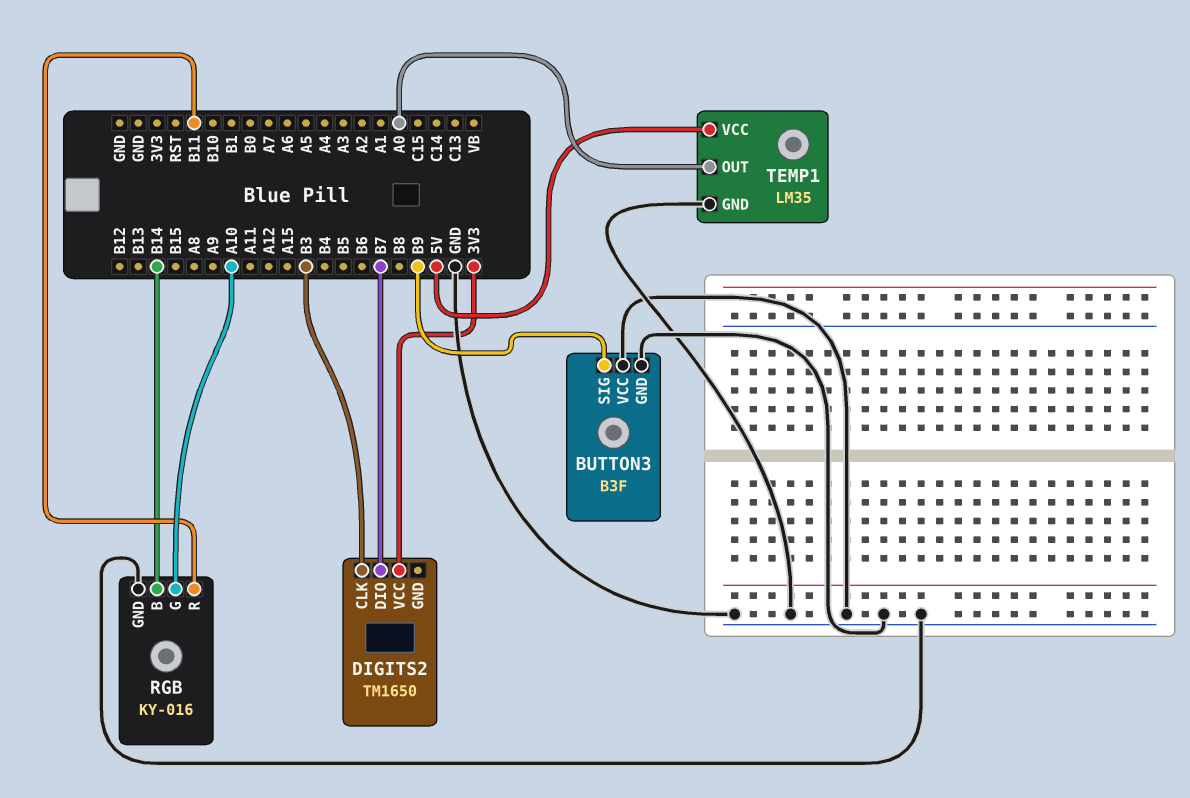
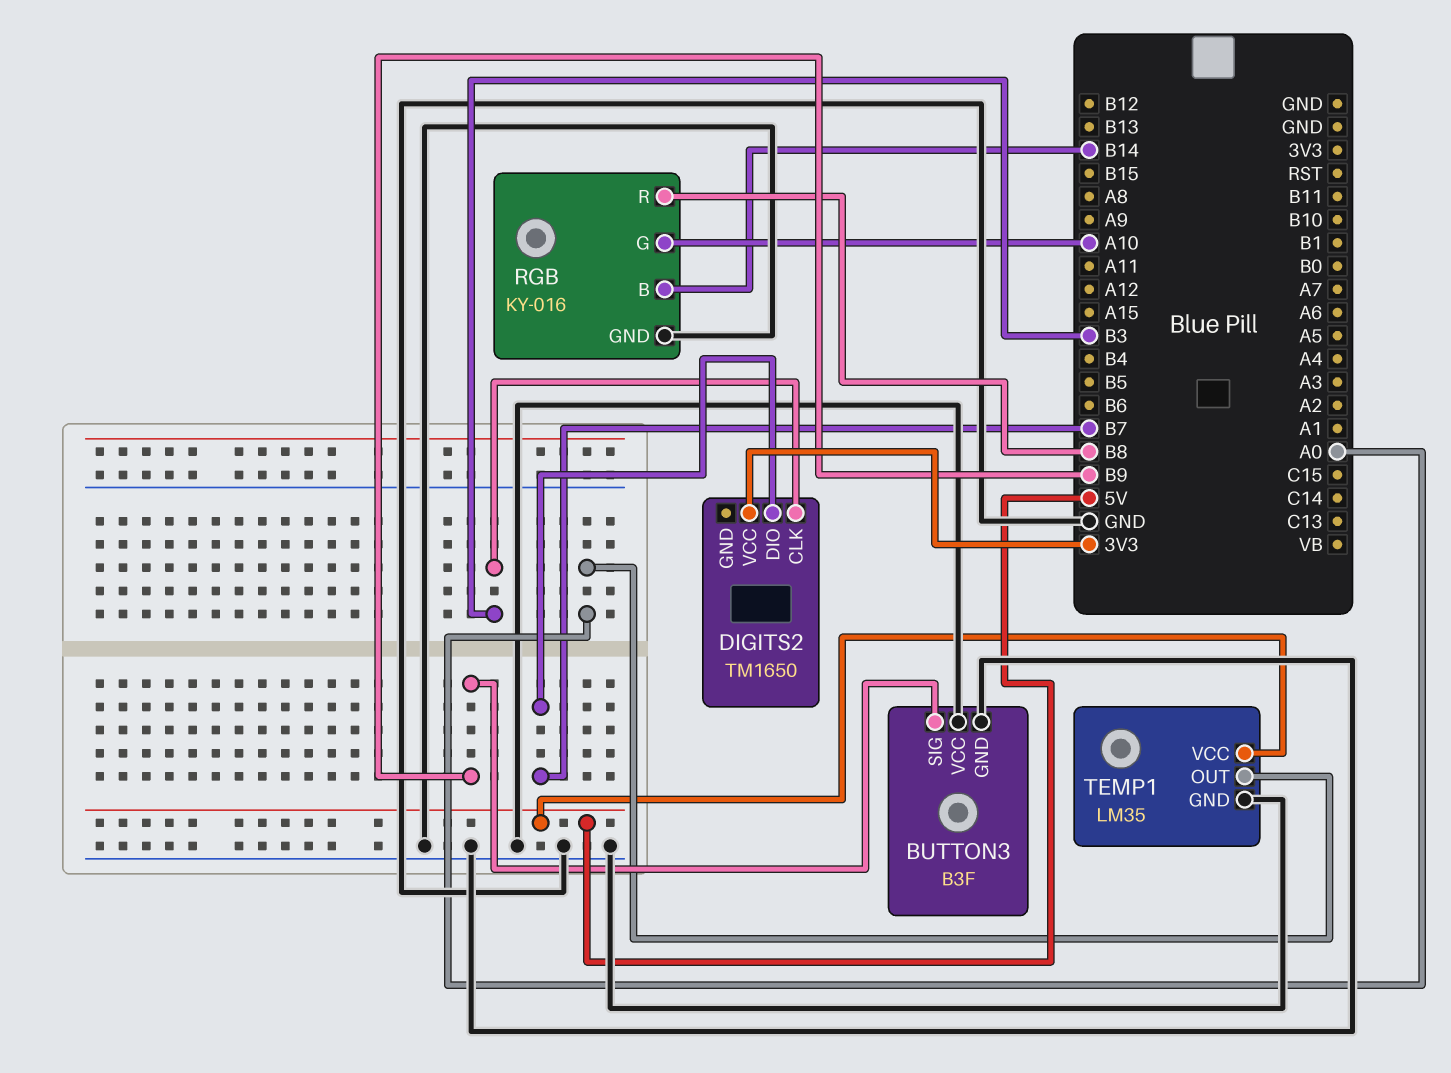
RGB pin R: B11 -> B8

